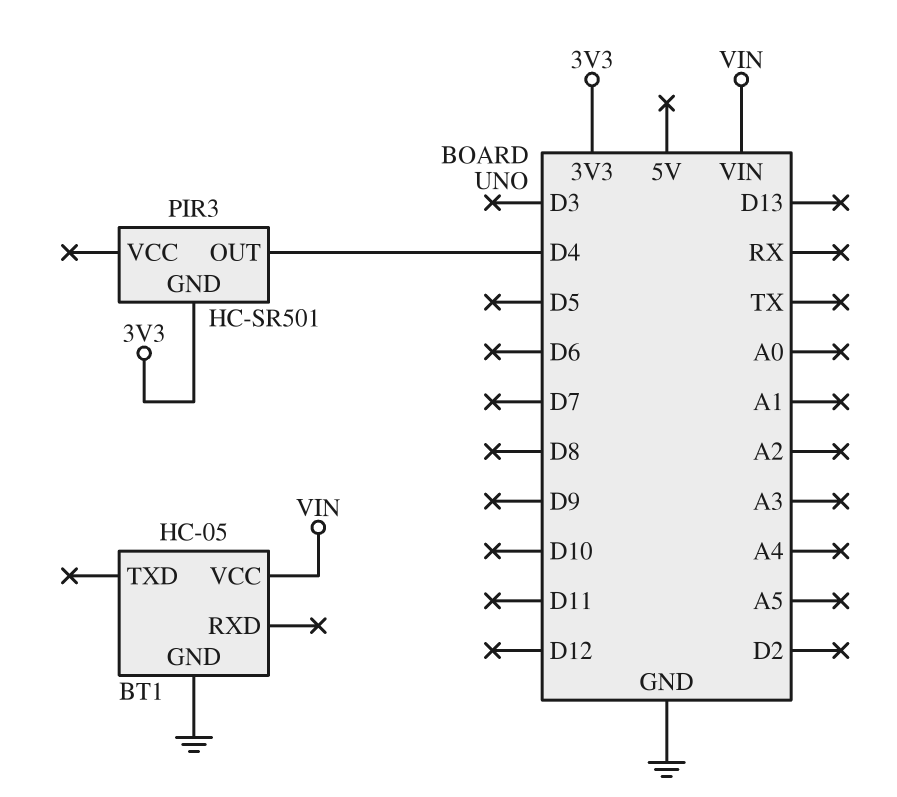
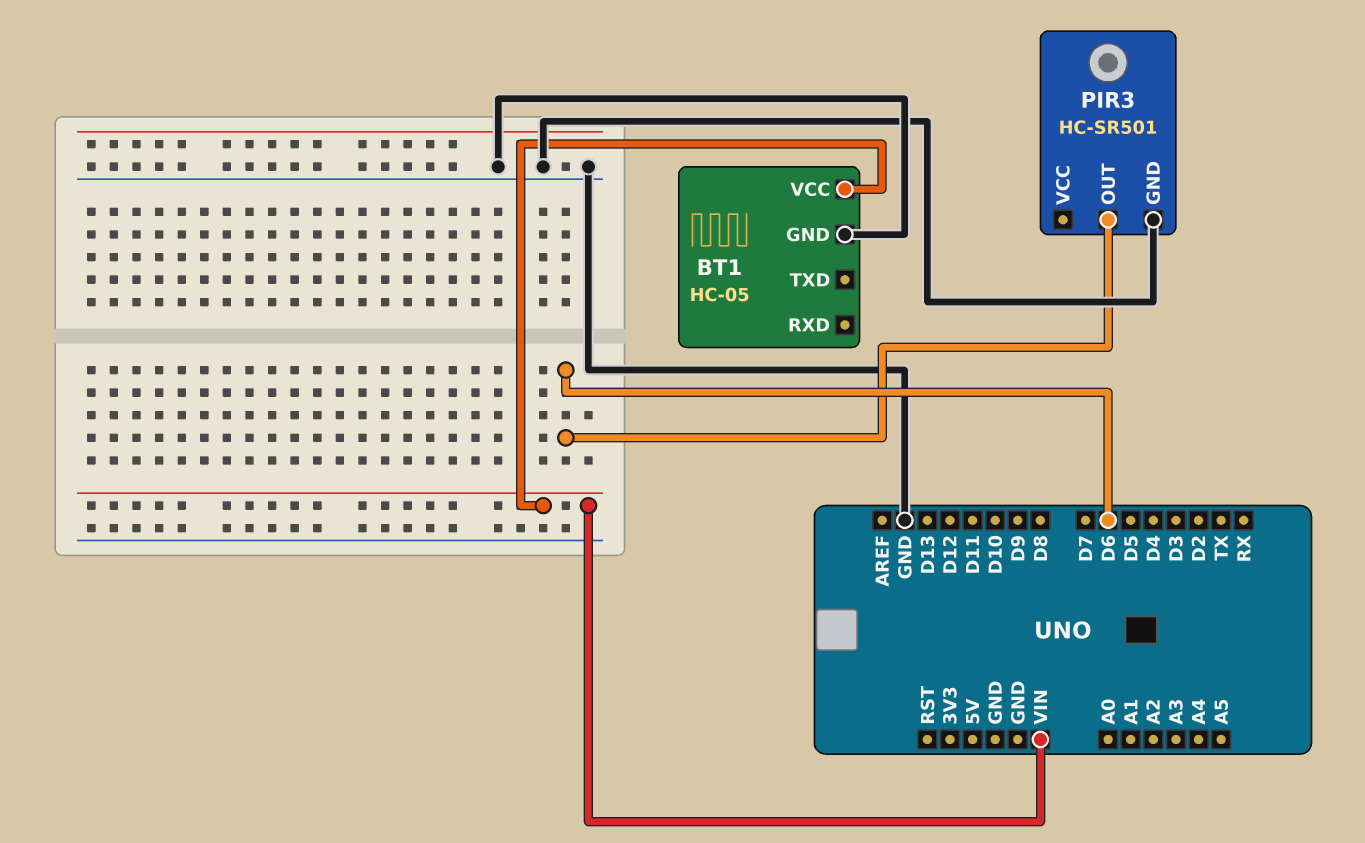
PIR3 pin GND: 3V3 -> GND
PIR3 pin OUT: D4 -> D6

